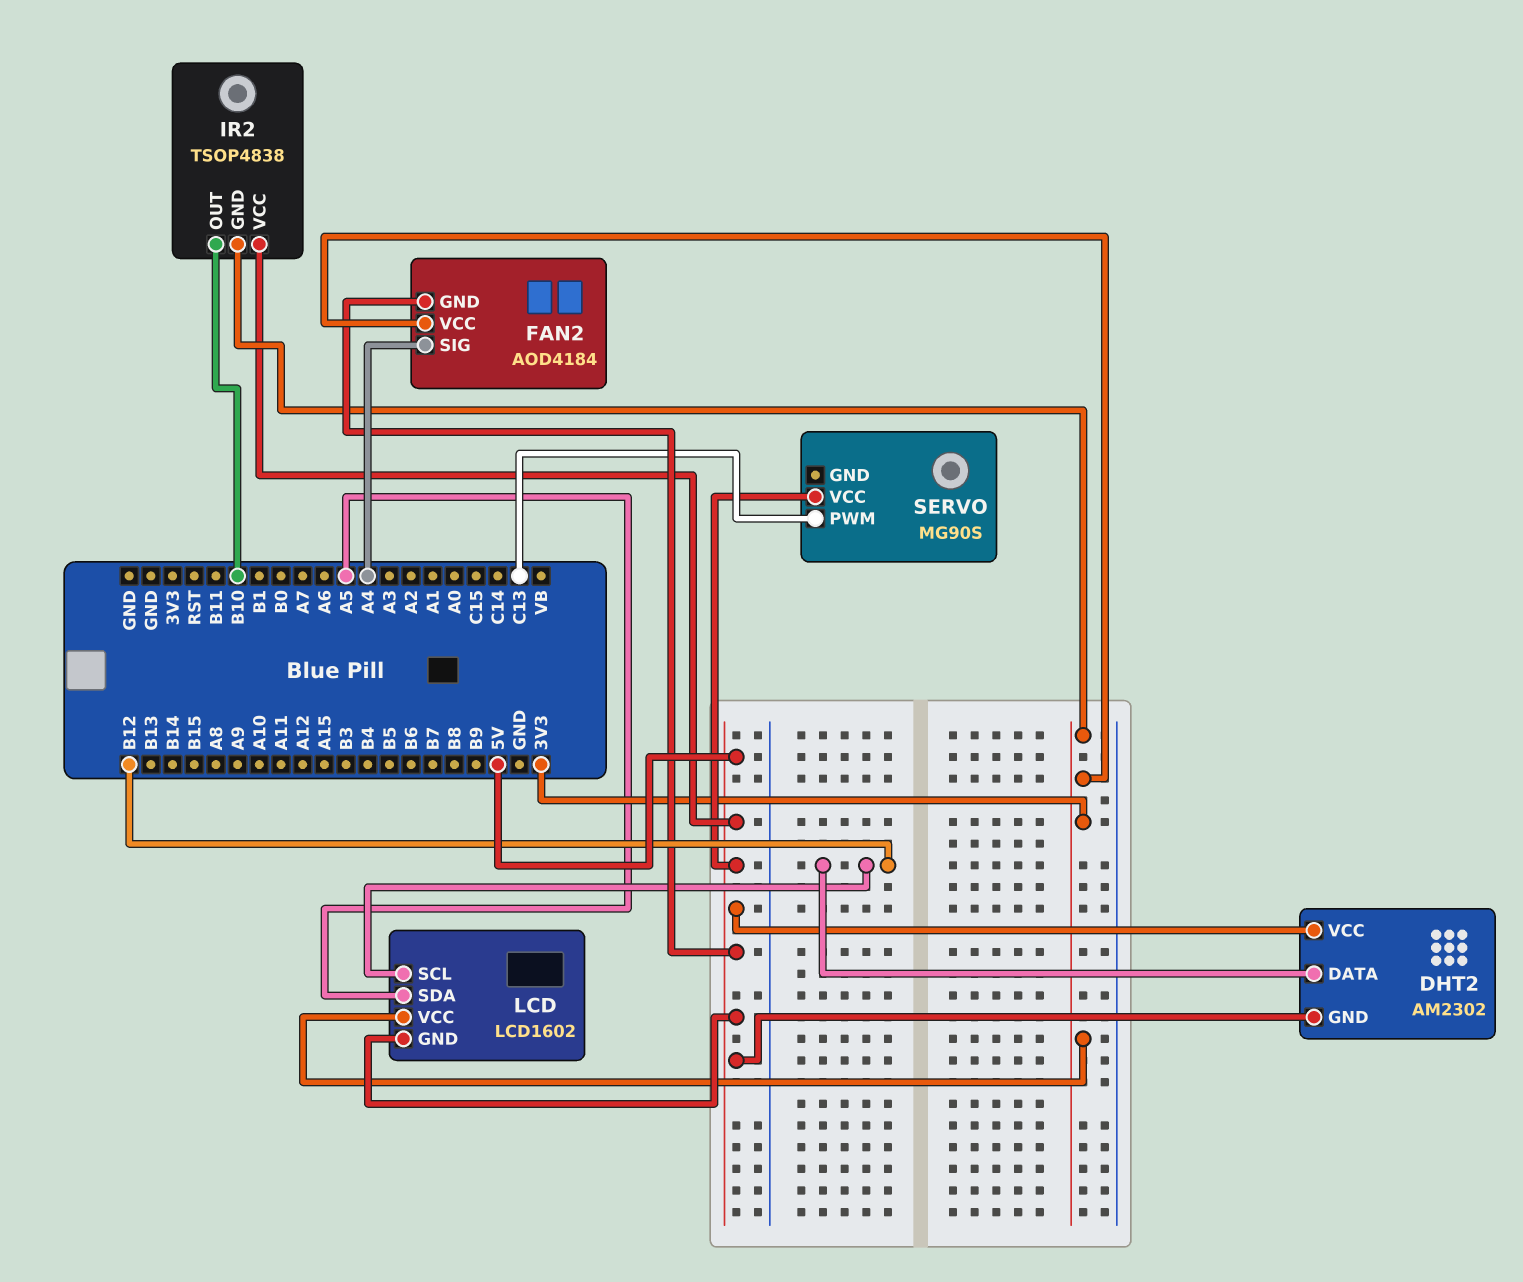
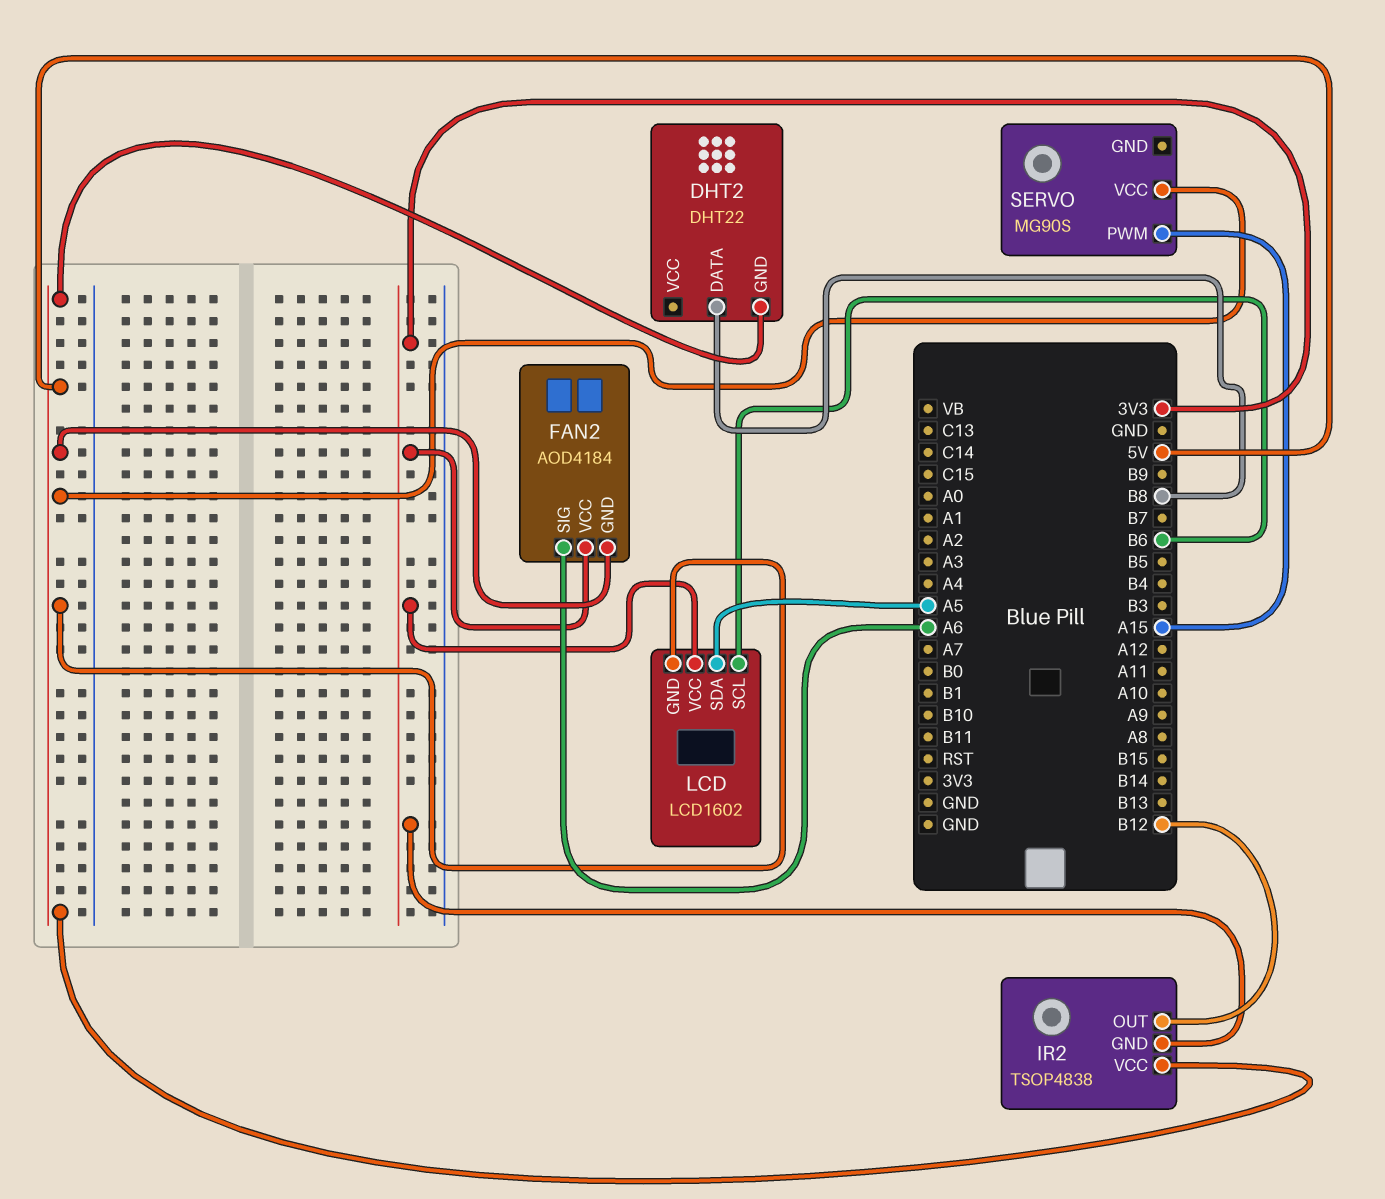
DHT2: AM2302 -> DHT22
DHT2 pin DATA: B12 -> B8
DHT2 pin VCC: 5V -> none
FAN2 pin SIG: A4 -> A6
IR2 pin OUT: B10 -> B12
LCD pin SCL: B12 -> B6
SERVO pin PWM: C13 -> A15

